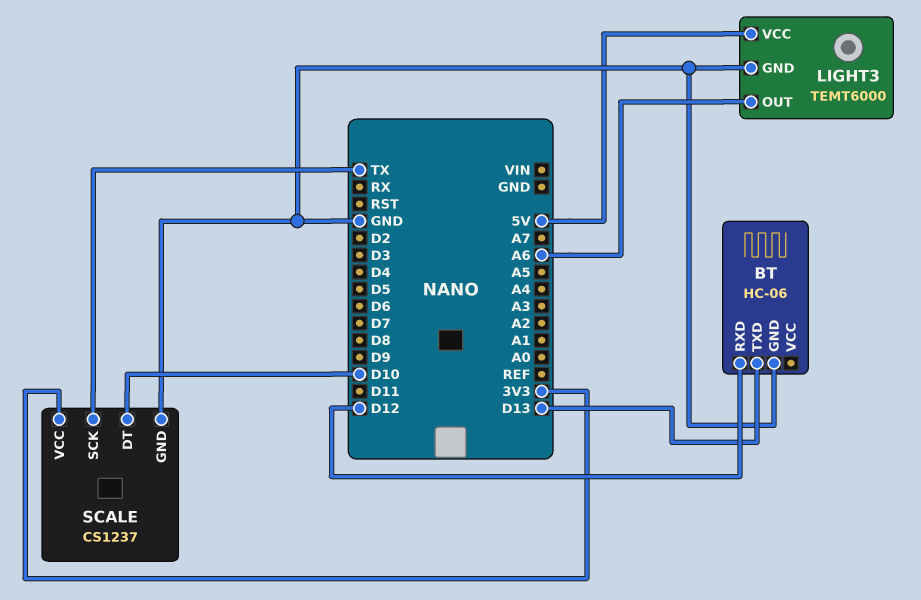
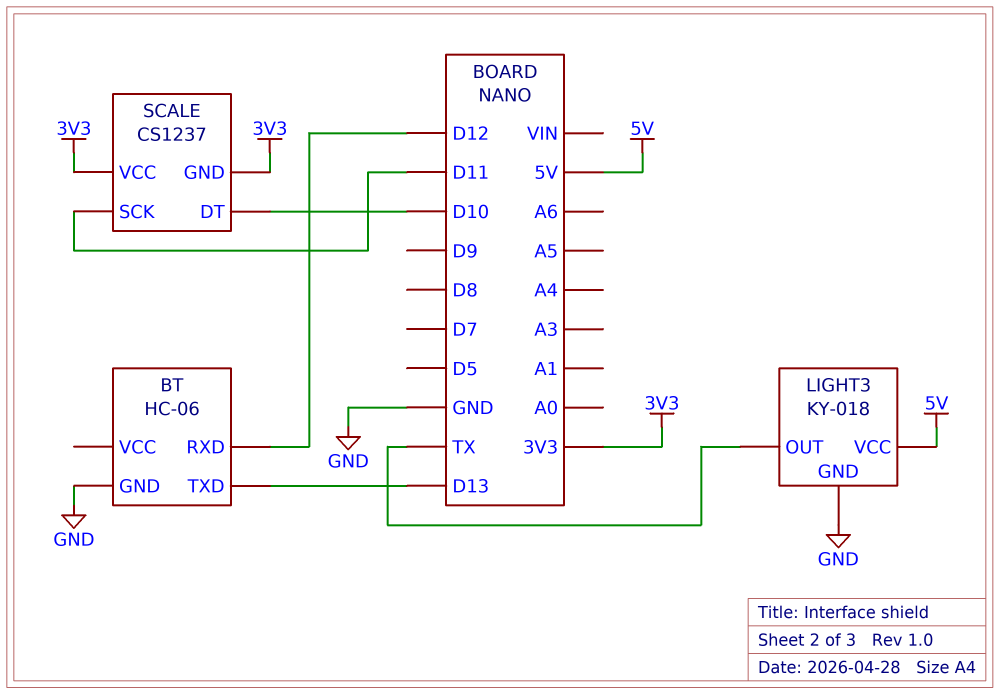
LIGHT3: TEMT6000 -> KY-018
LIGHT3 pin OUT: A6 -> TX
SCALE pin GND: GND -> 3V3
SCALE pin SCK: TX -> D11

